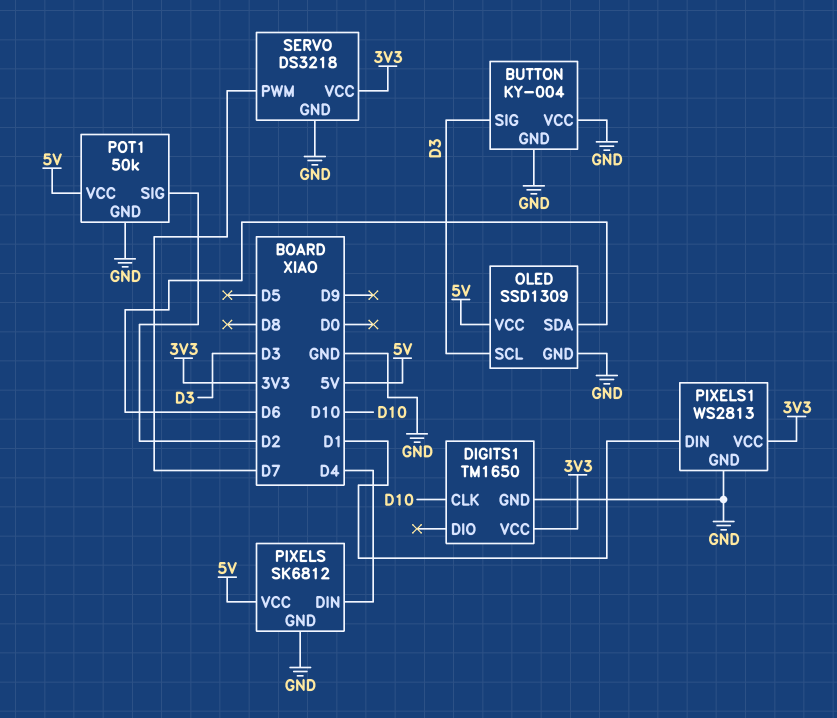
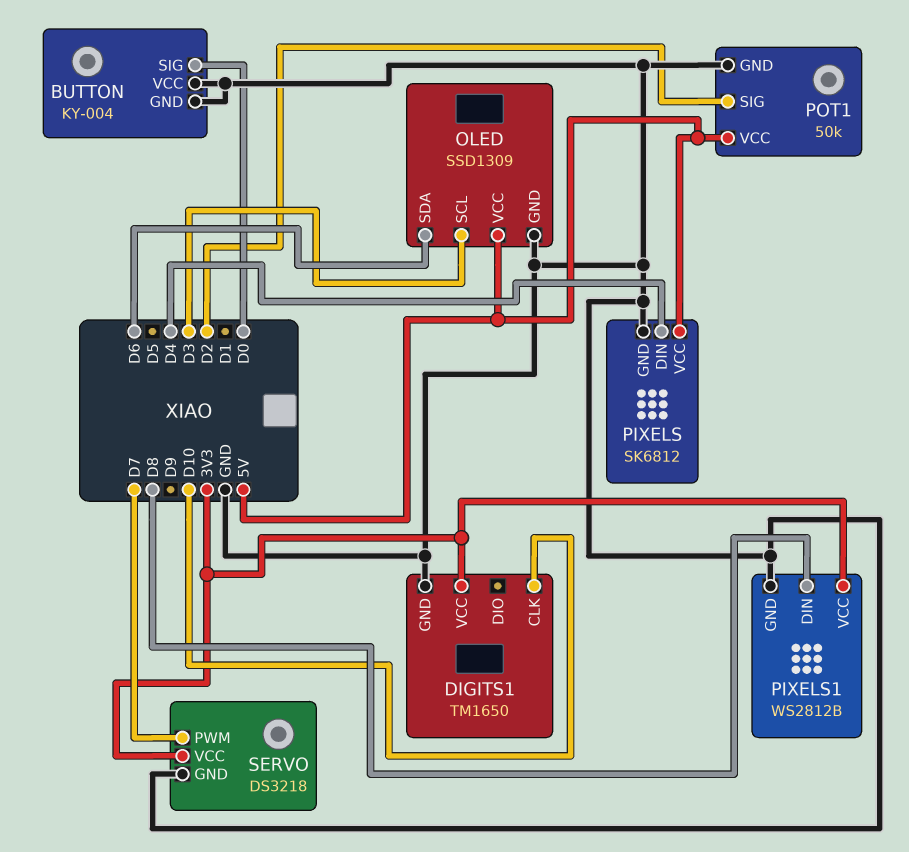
BUTTON pin SIG: D3 -> D0
PIXELS1: WS2813 -> WS2812B
PIXELS1 pin DIN: D1 -> D8

